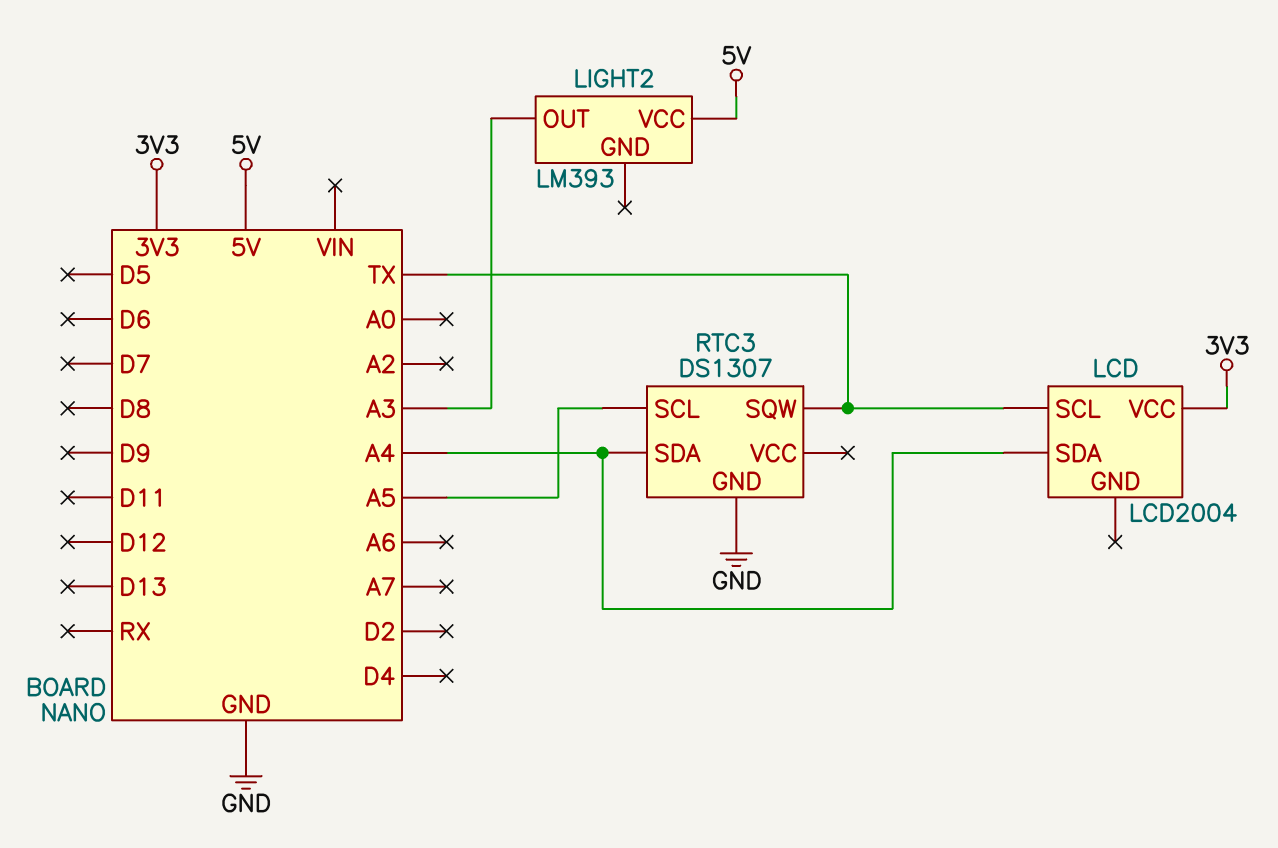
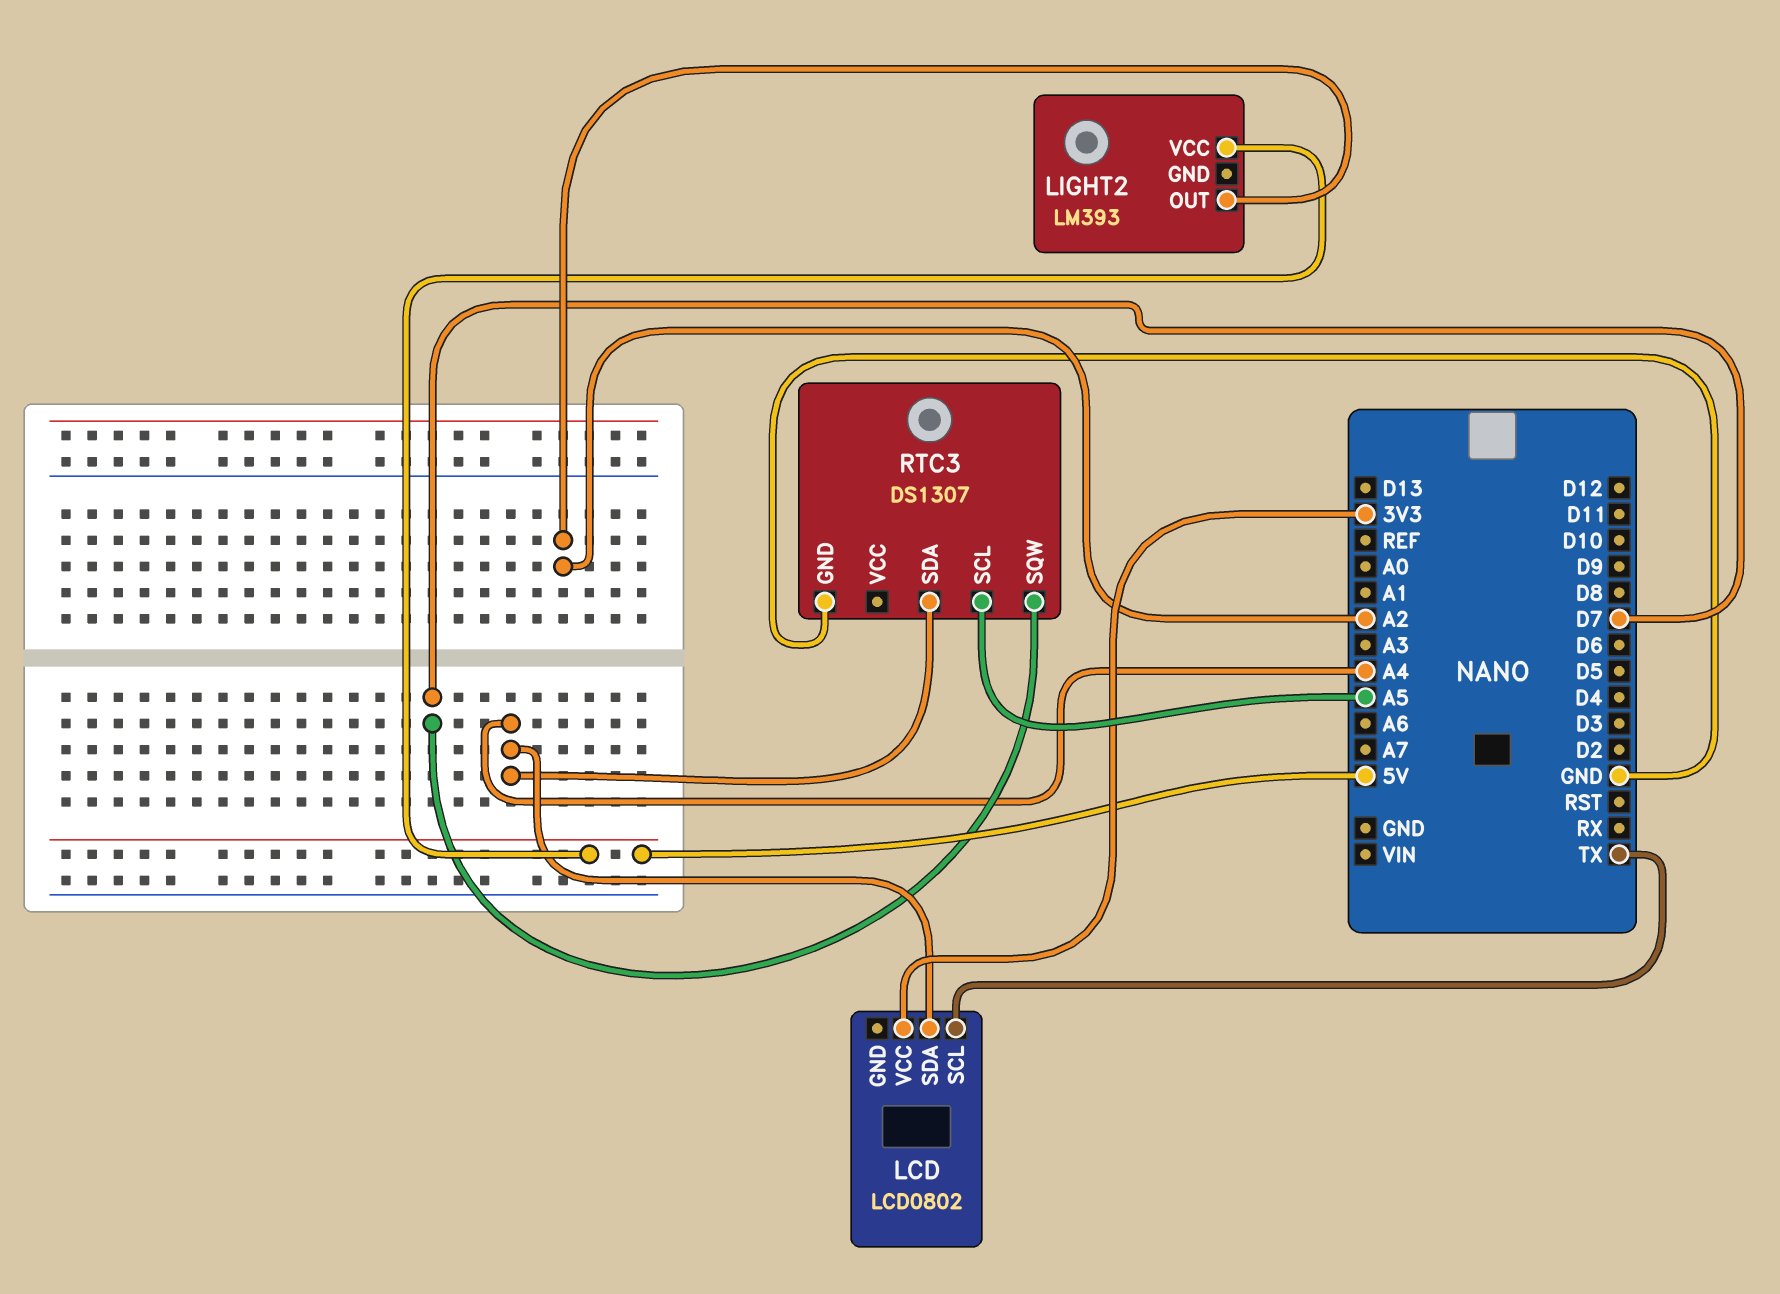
LCD: LCD2004 -> LCD0802
LIGHT2 pin OUT: A3 -> A2
RTC3 pin SQW: TX -> D7

